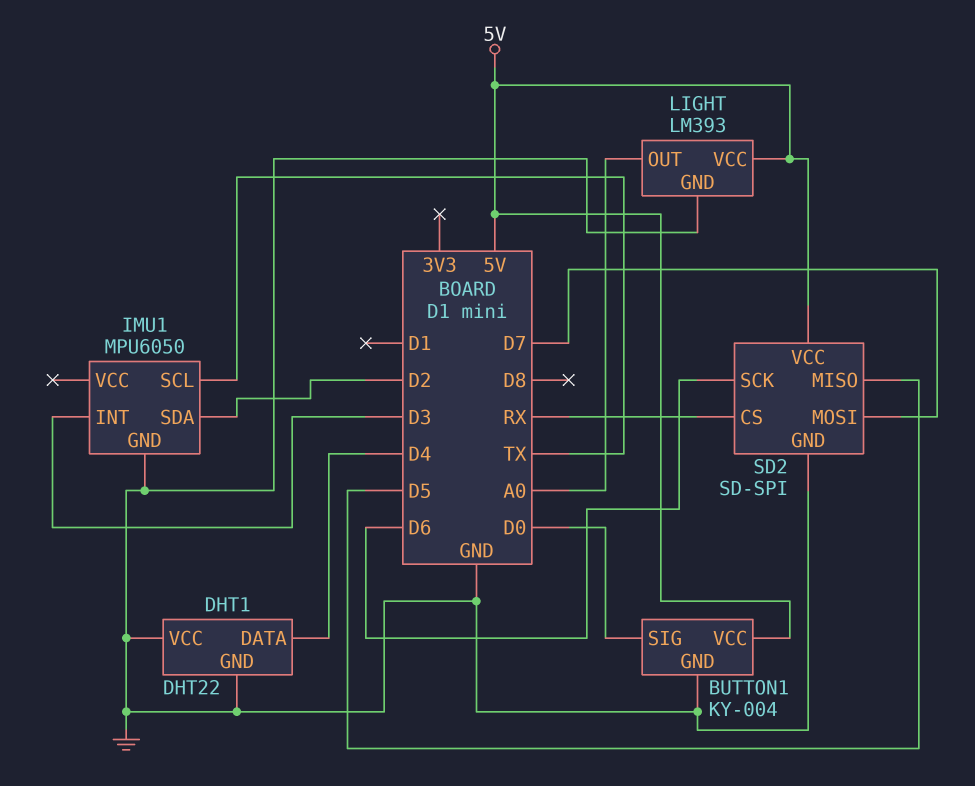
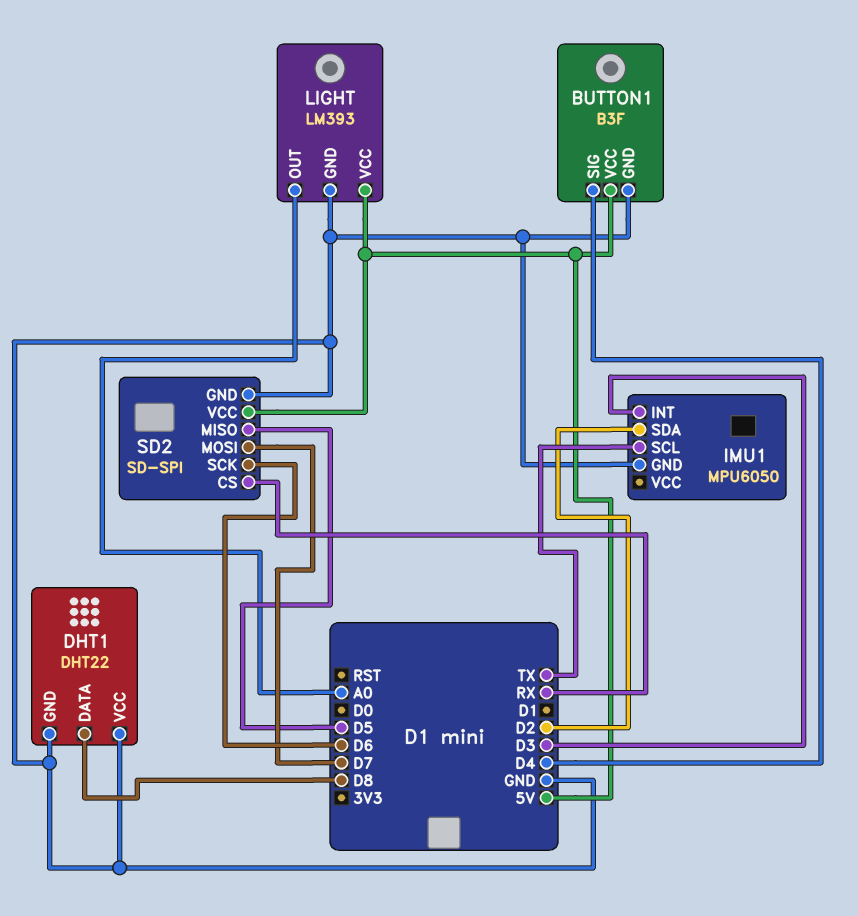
BUTTON1: KY-004 -> B3F
BUTTON1 pin SIG: D0 -> D4
DHT1 pin DATA: D4 -> D8

